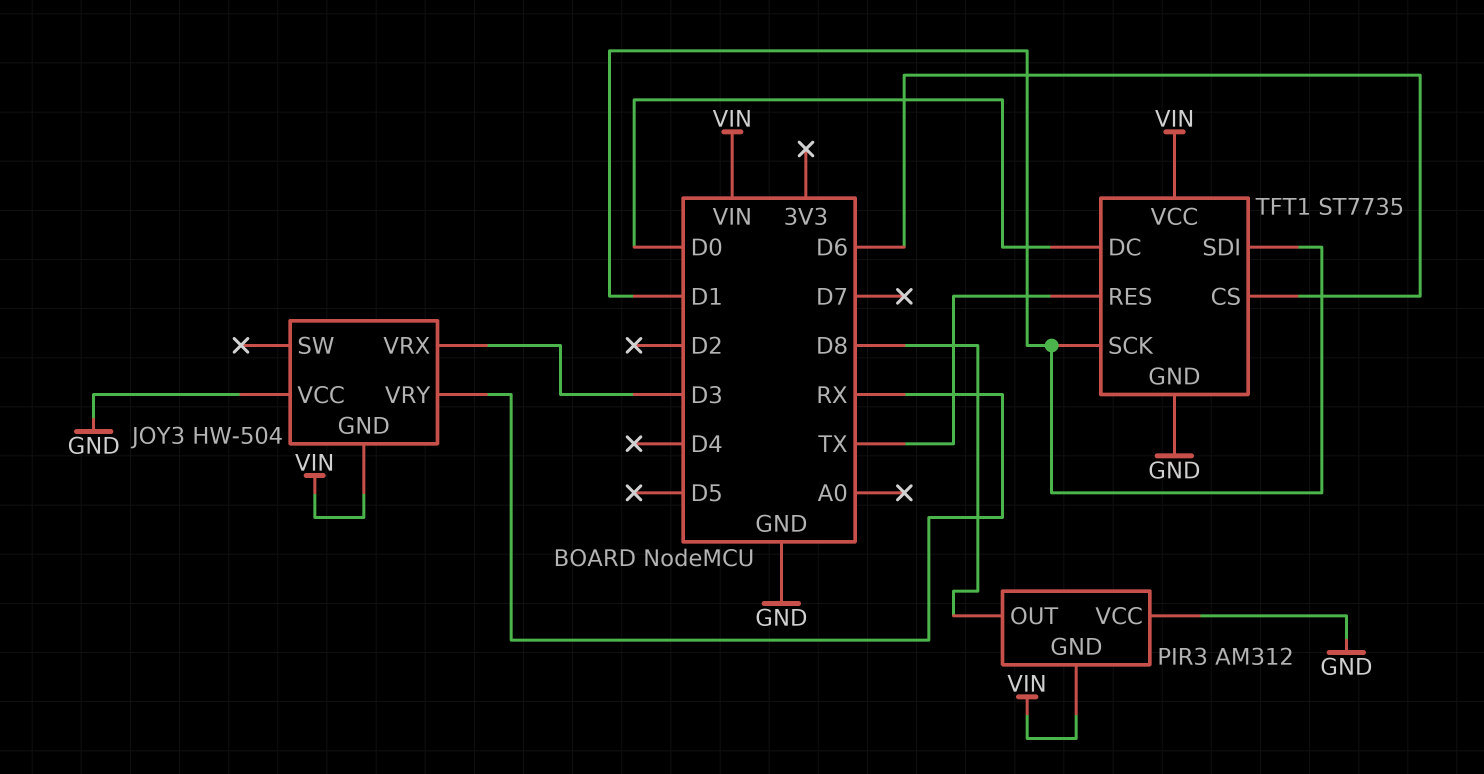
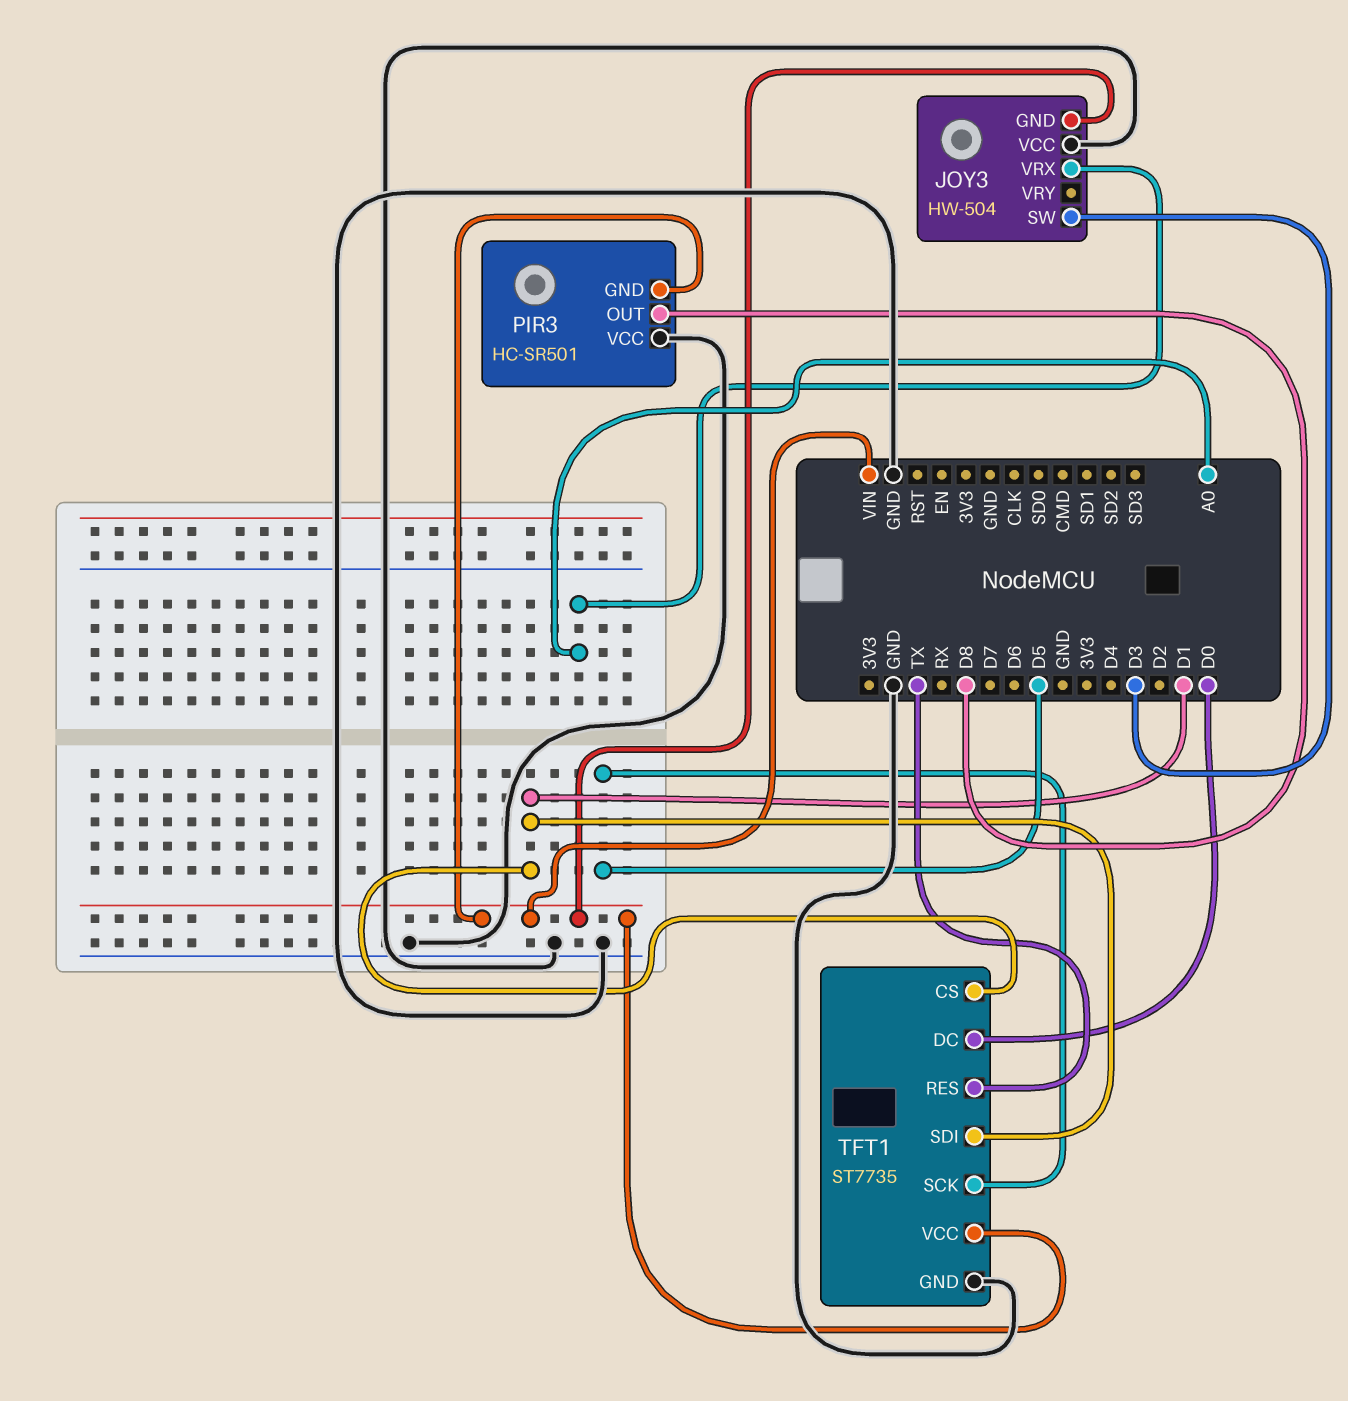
JOY3 pin SW: none -> D3
JOY3 pin VRX: D3 -> A0
JOY3 pin VRY: RX -> none
PIR3: AM312 -> HC-SR501
TFT1 pin CS: D6 -> D1
TFT1 pin SCK: D1 -> D5

